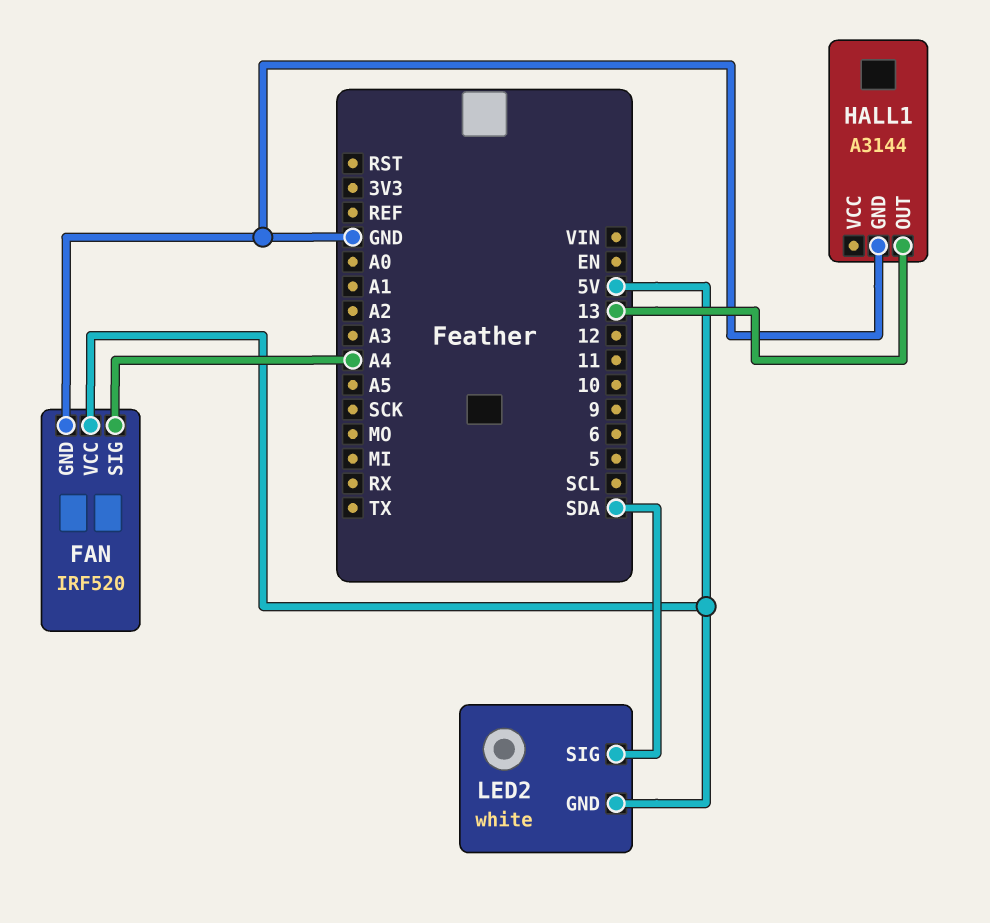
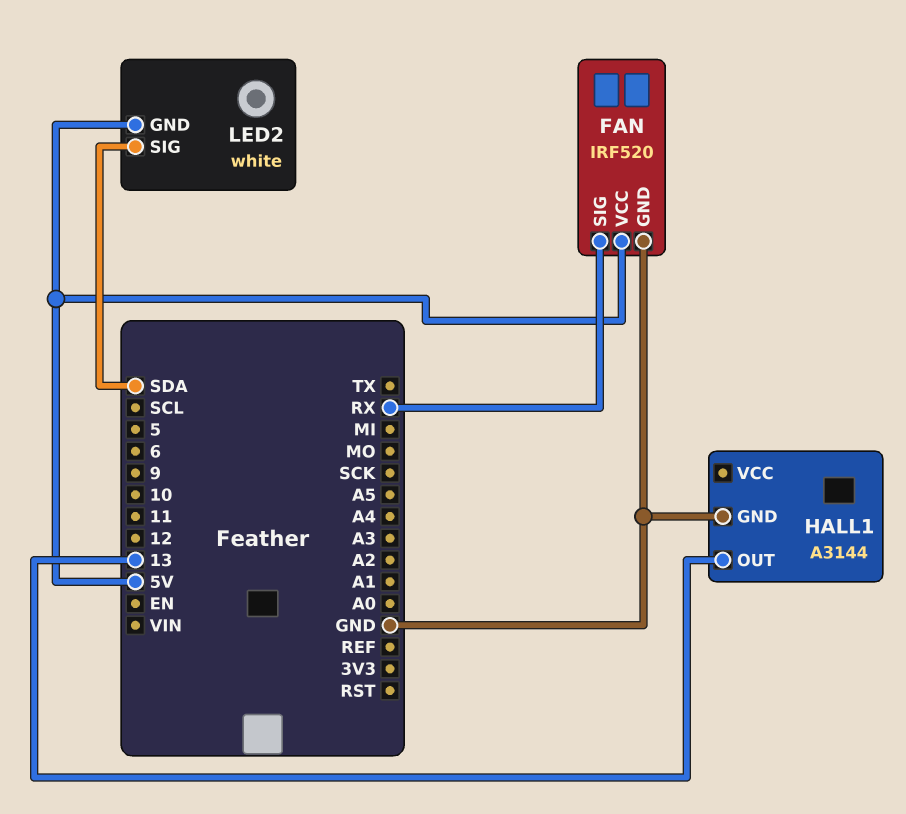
FAN pin SIG: A4 -> RX

